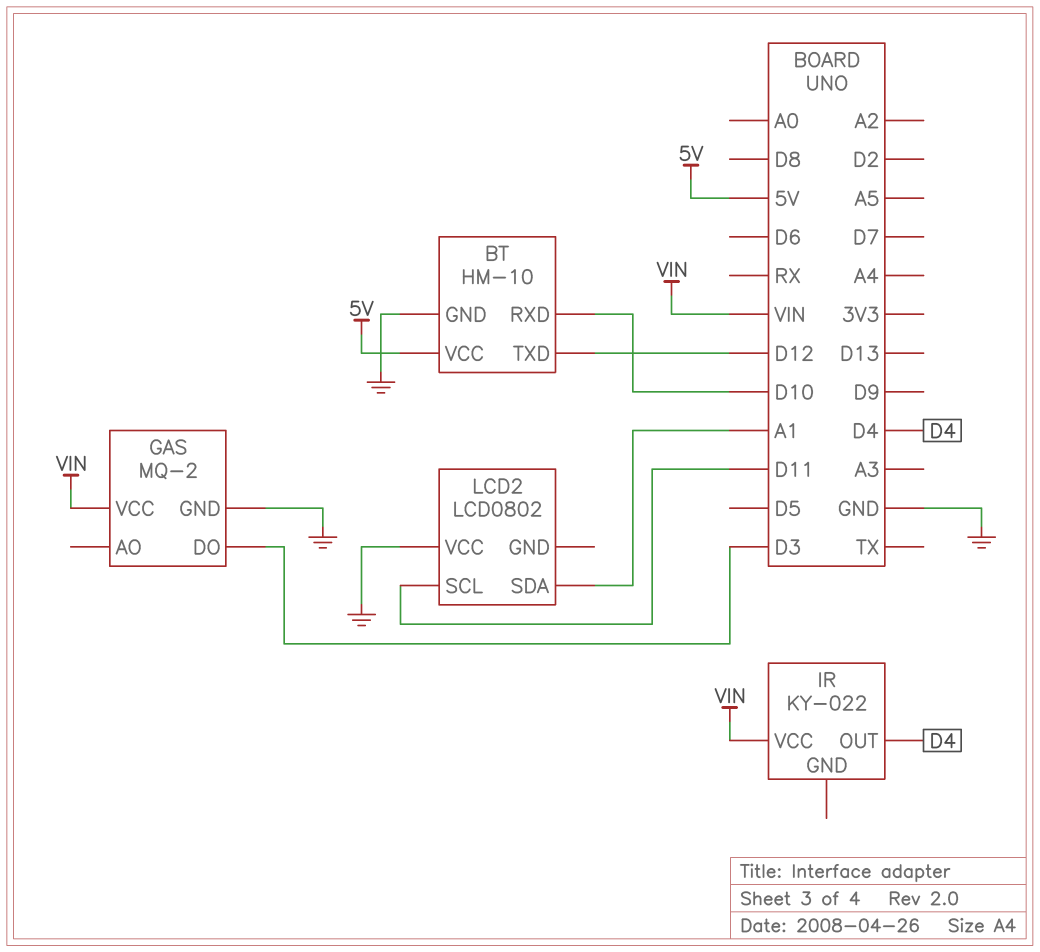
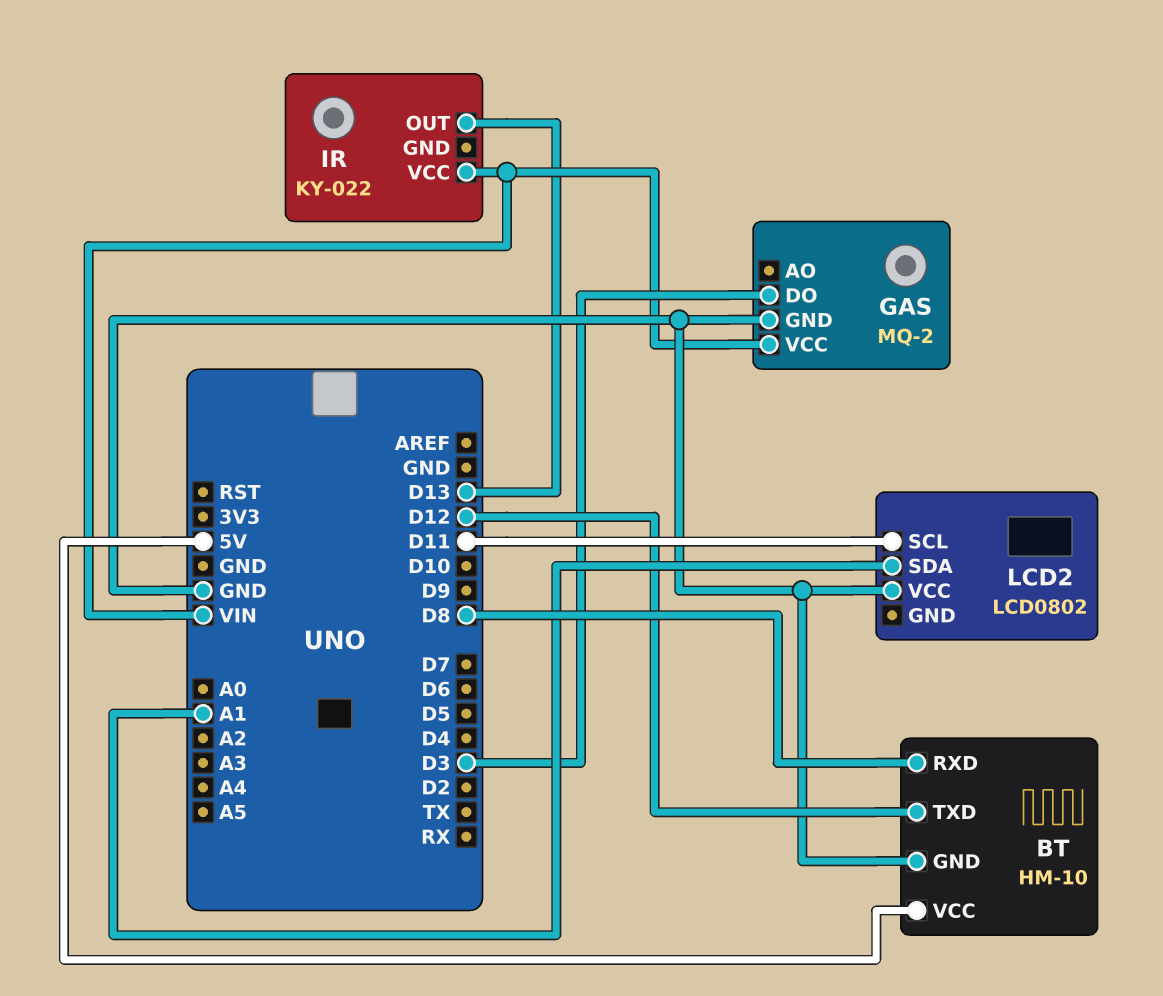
BT pin RXD: D10 -> D8
IR pin OUT: D4 -> D13

